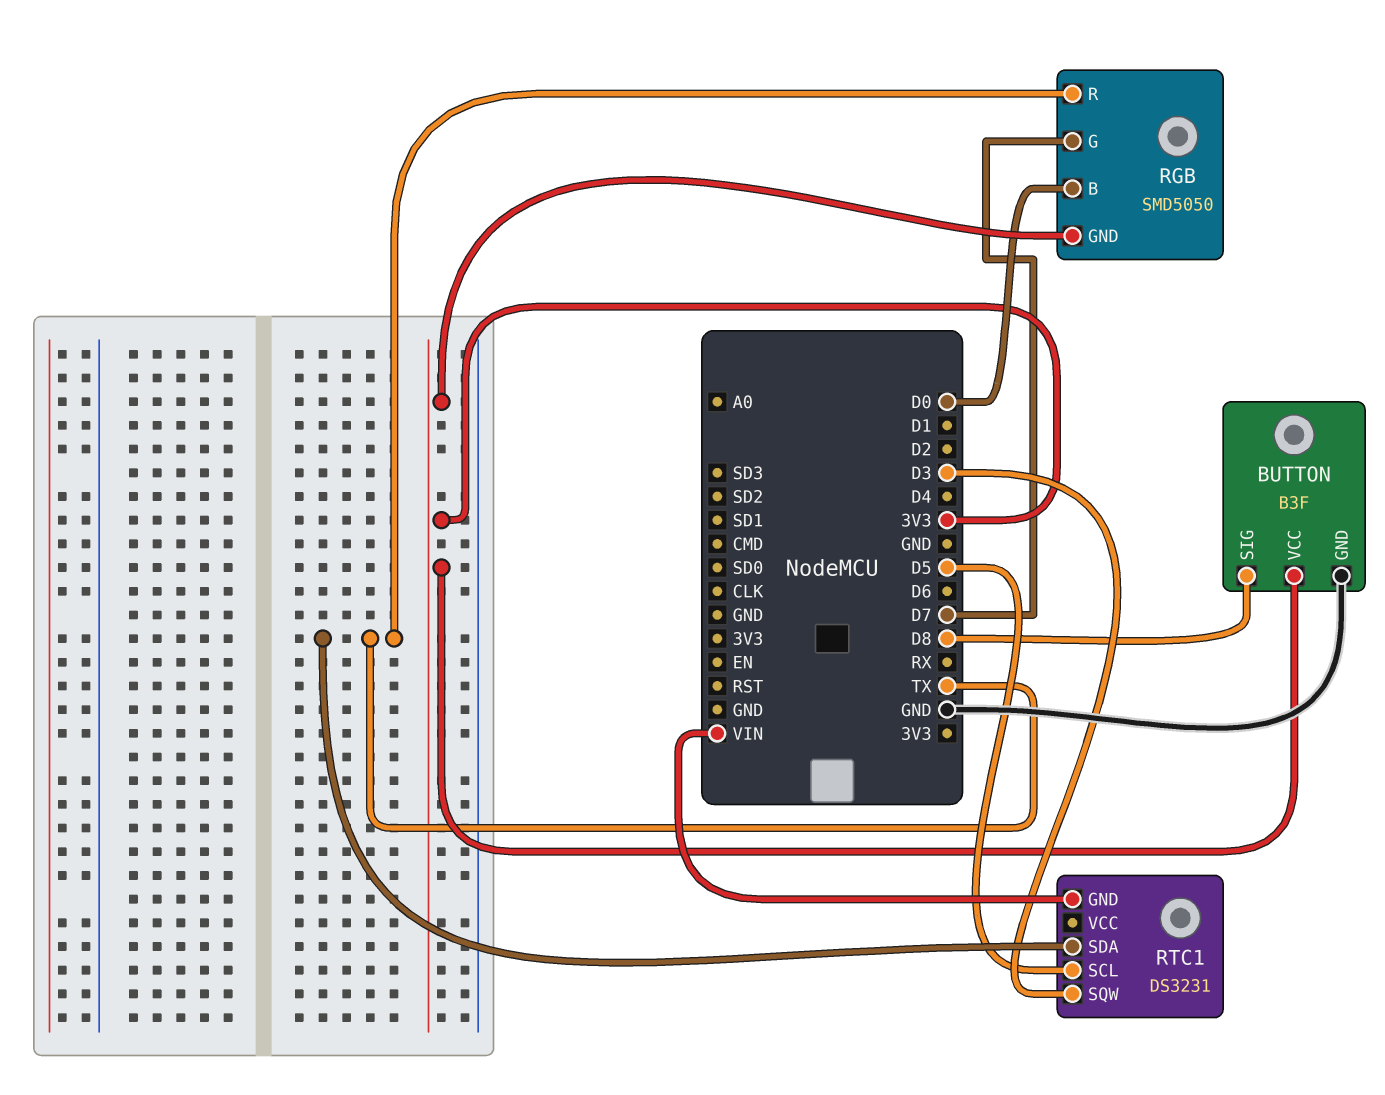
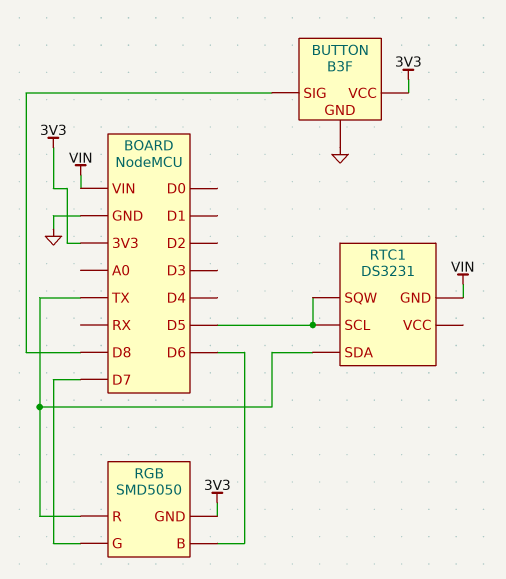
RGB pin B: D0 -> D6
RTC1 pin SQW: D3 -> D5

